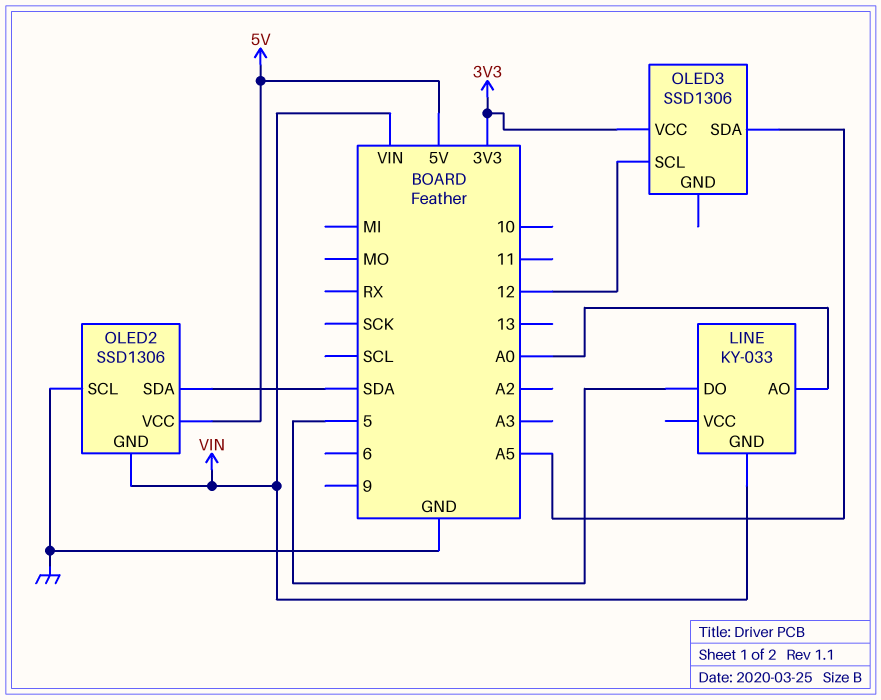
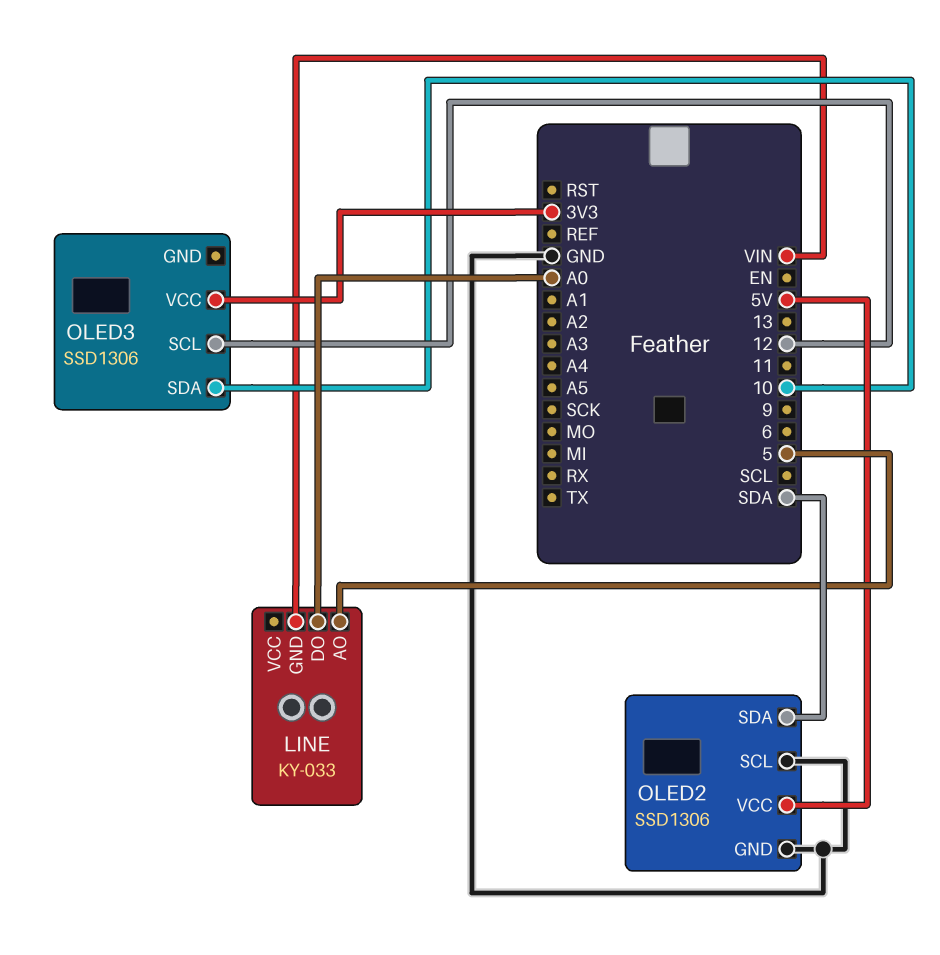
LINE pin AO: A0 -> 5
LINE pin DO: 5 -> A0
OLED2 pin GND: VIN -> GND
OLED3 pin SDA: A5 -> 10

